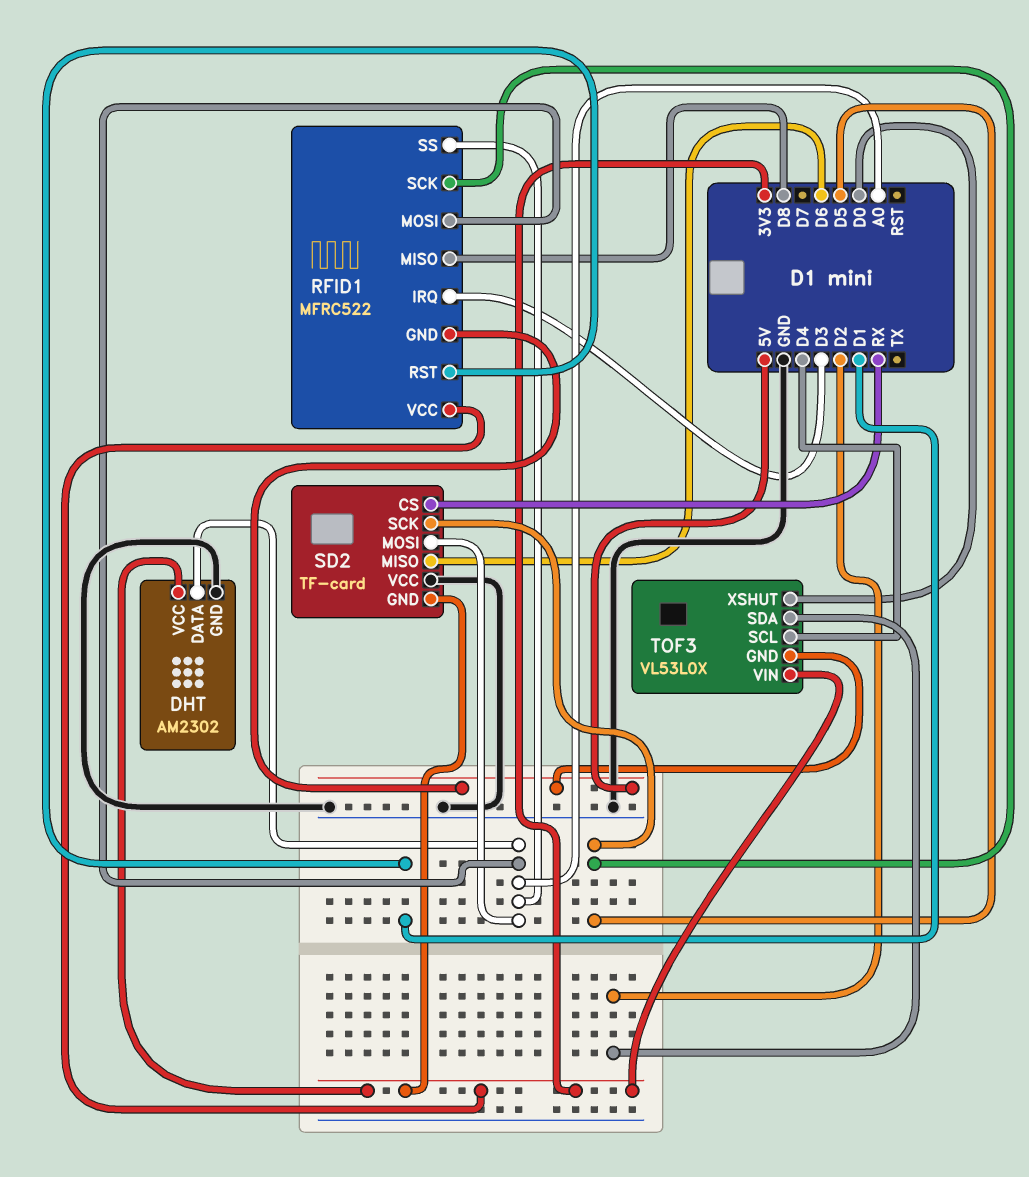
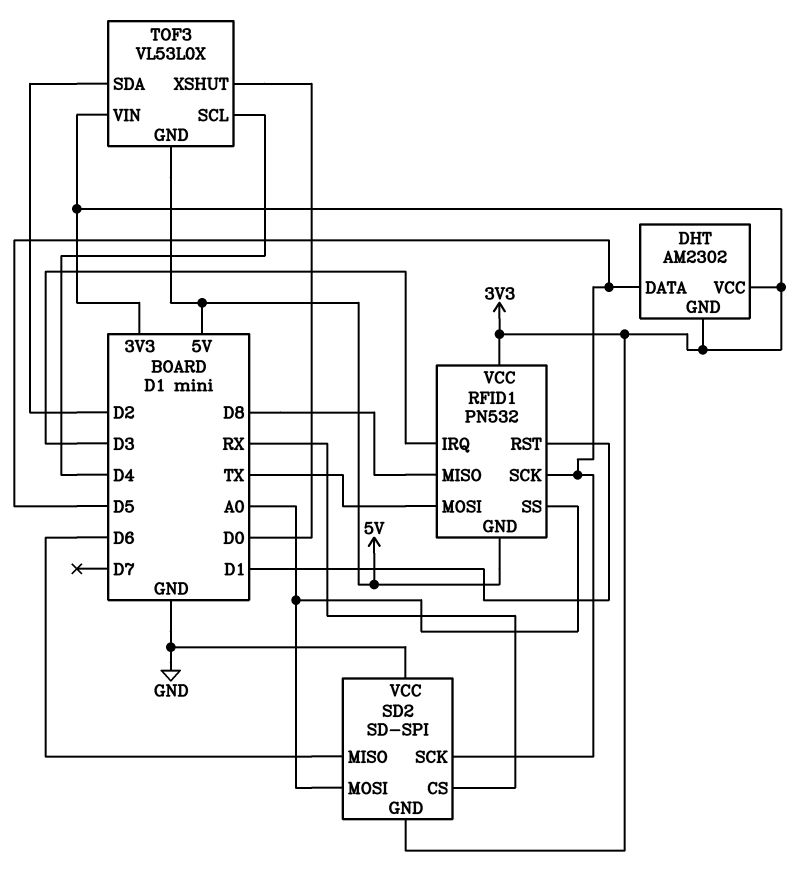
DHT pin DATA: A0 -> D5
DHT pin GND: GND -> 3V3
RFID1: MFRC522 -> PN532
RFID1 pin MOSI: A0 -> TX
SD2: TF-card -> SD-SPI

